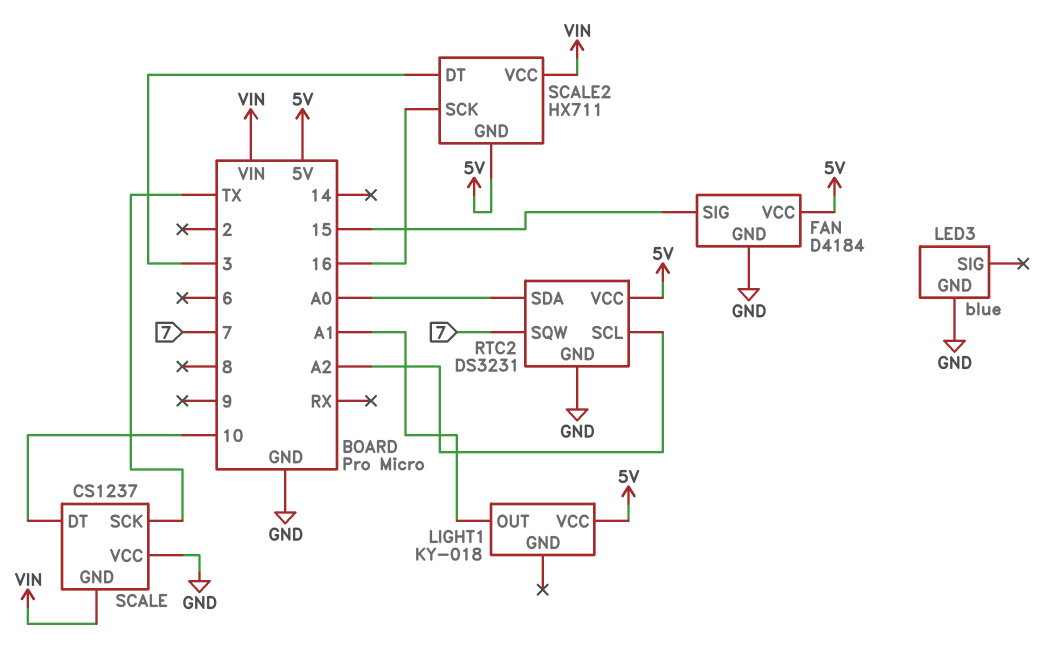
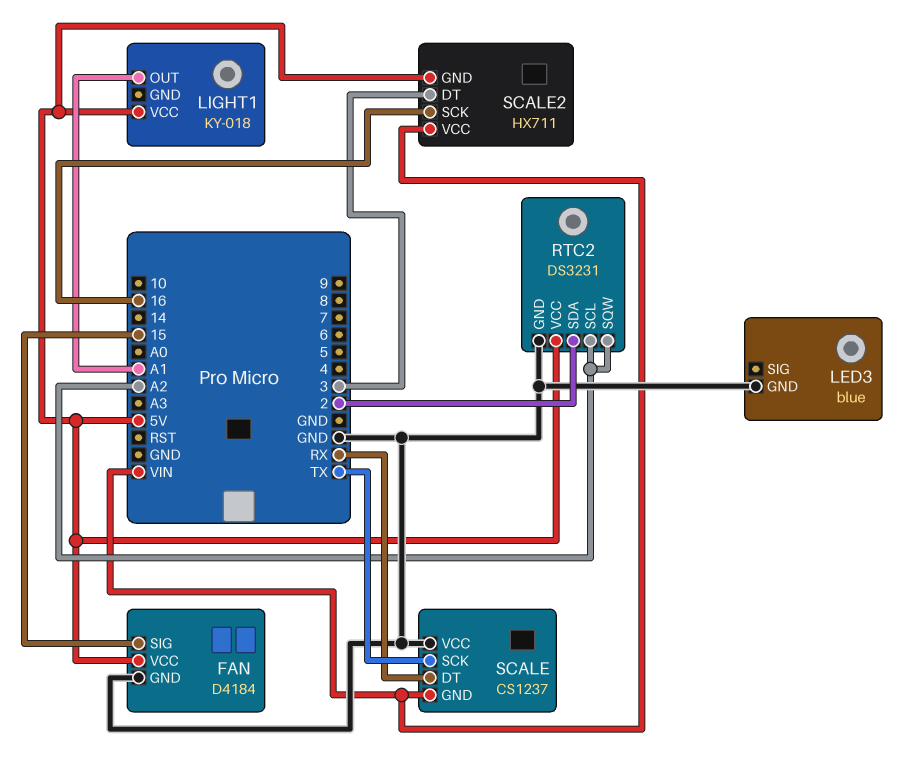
RTC2 pin SDA: A0 -> 2
RTC2 pin SQW: 7 -> A2
SCALE pin DT: 10 -> RX

